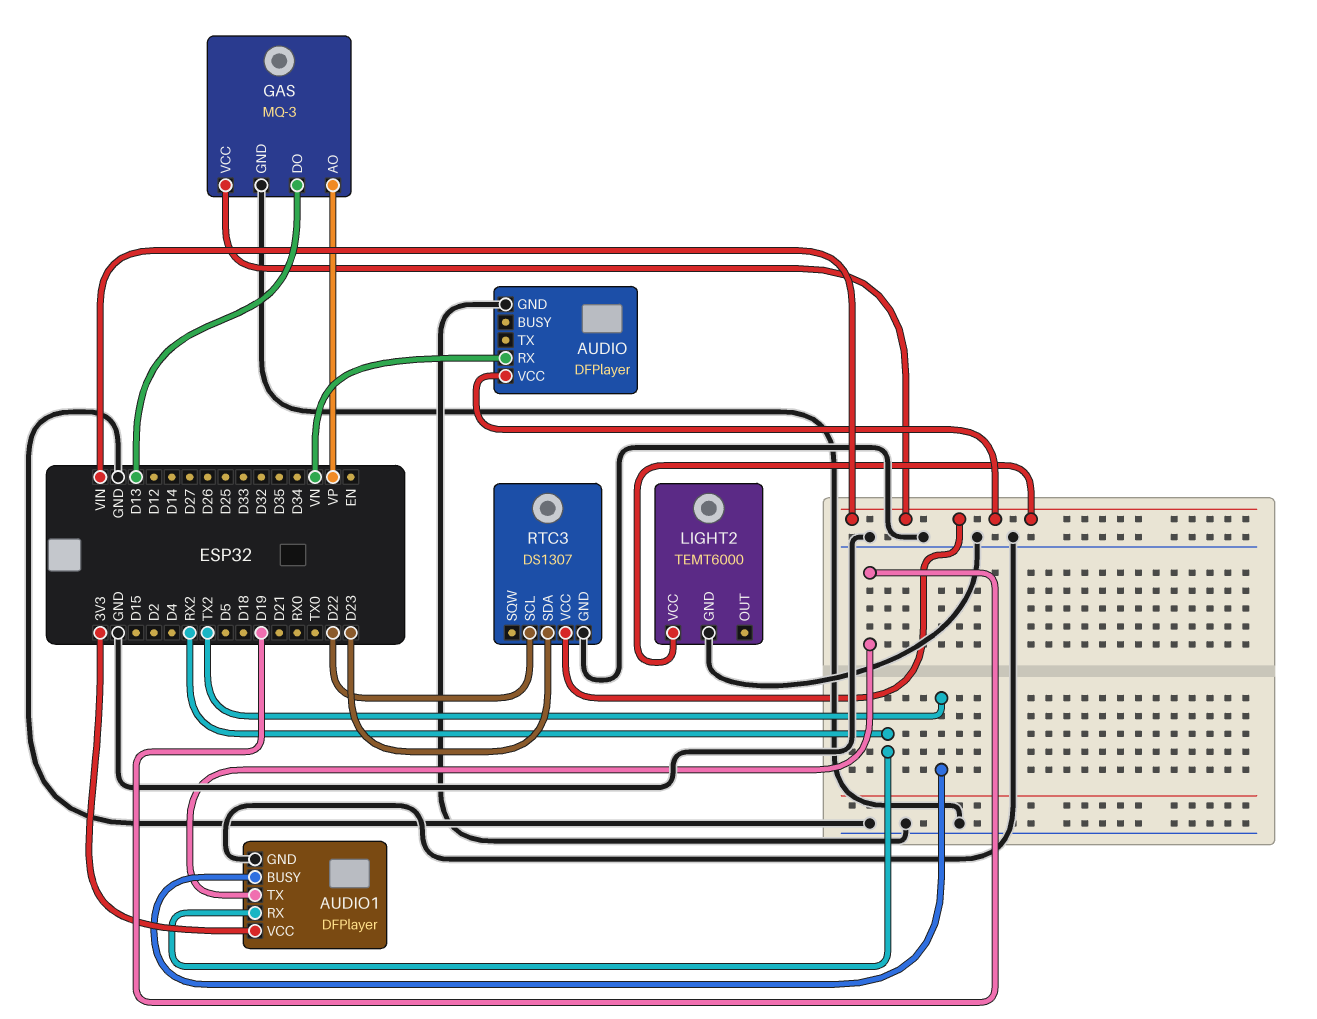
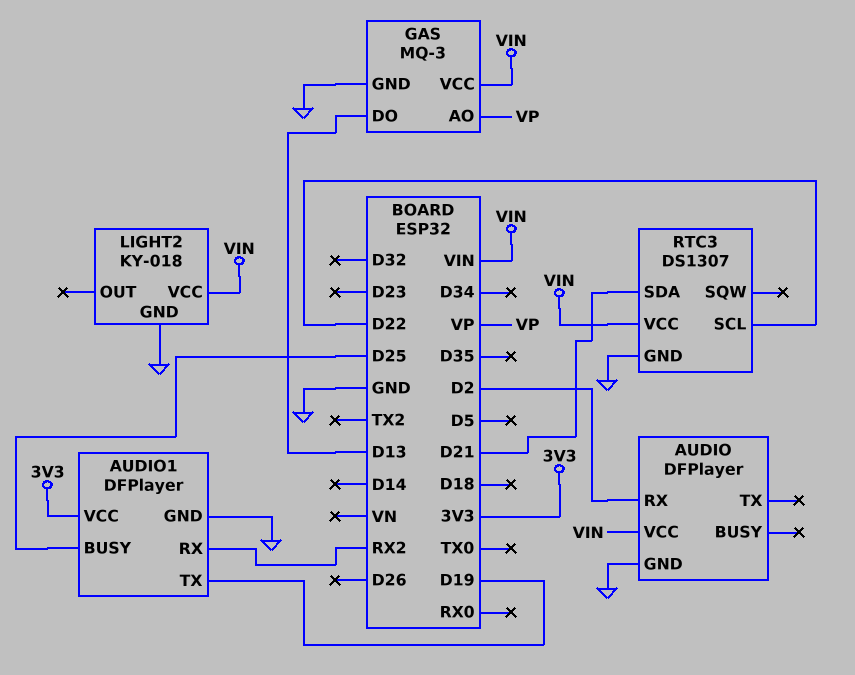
AUDIO pin RX: VN -> D2
AUDIO1 pin BUSY: TX2 -> D25
LIGHT2: TEMT6000 -> KY-018
RTC3 pin SDA: D23 -> D21

